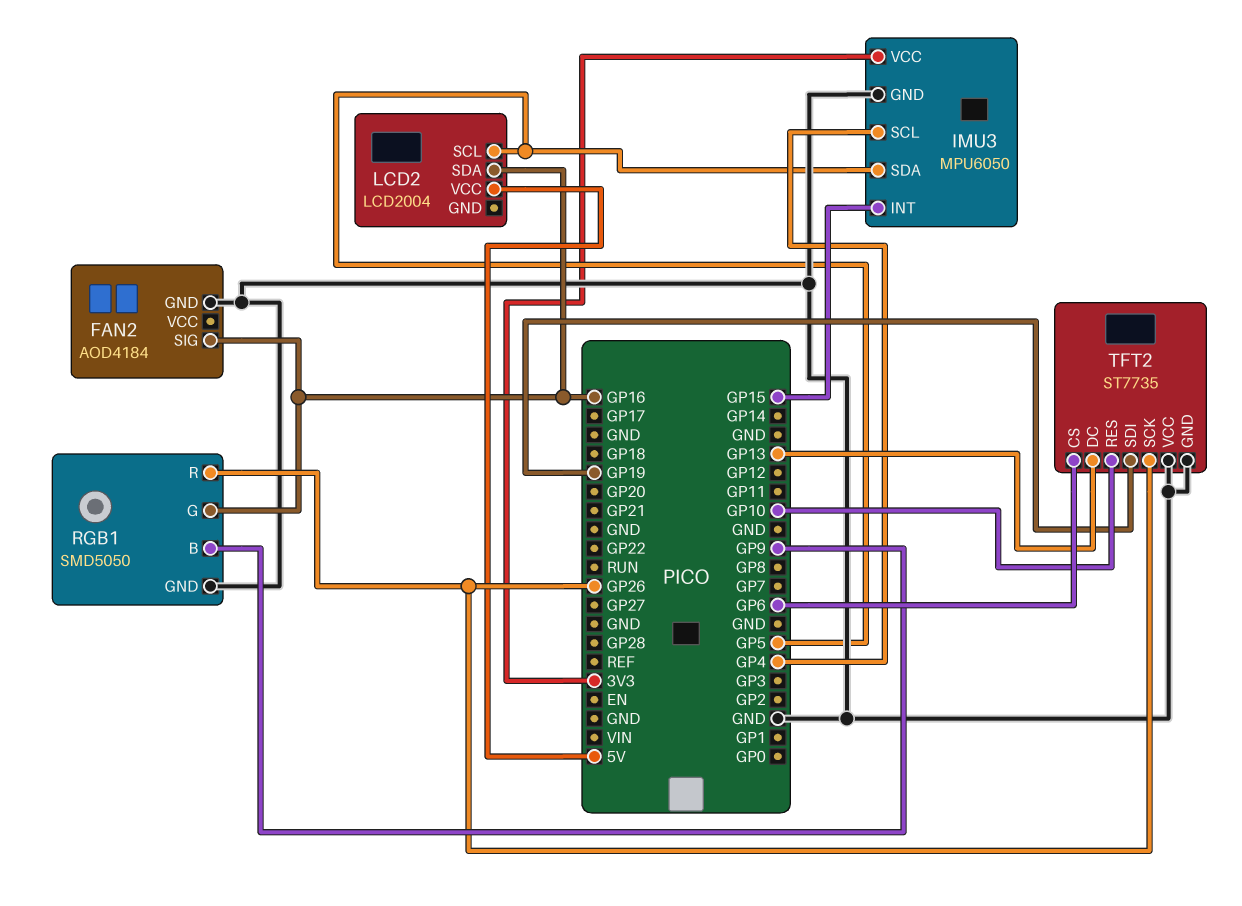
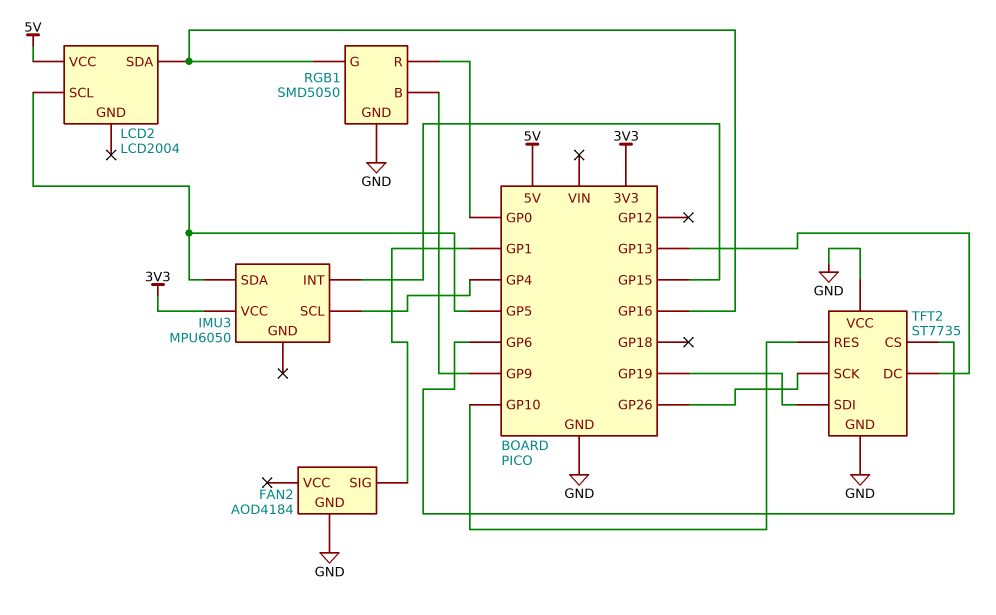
FAN2 pin SIG: GP16 -> GP1
IMU3 pin GND: GND -> none
RGB1 pin R: GP26 -> GP0

